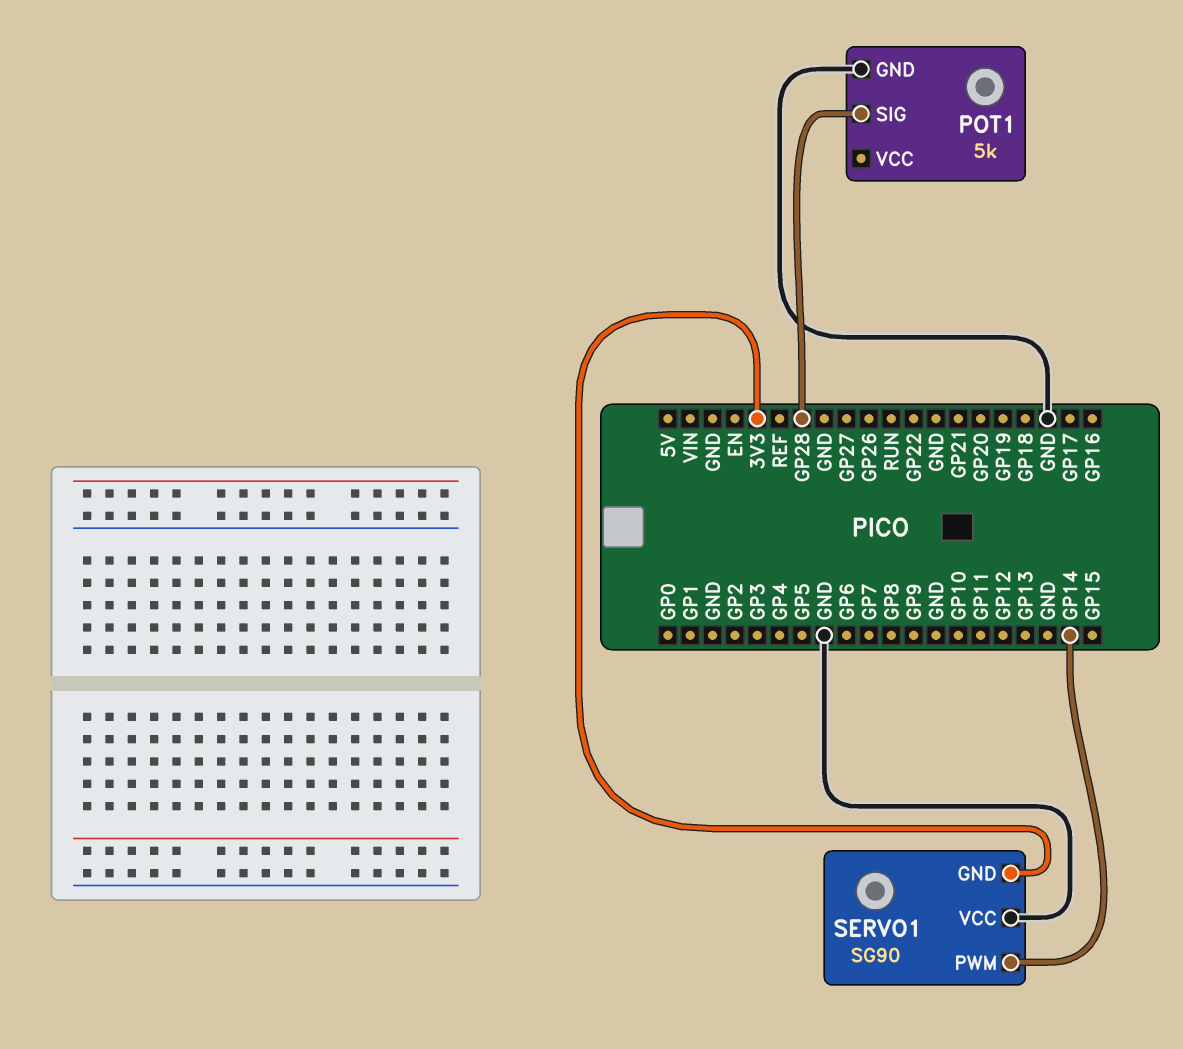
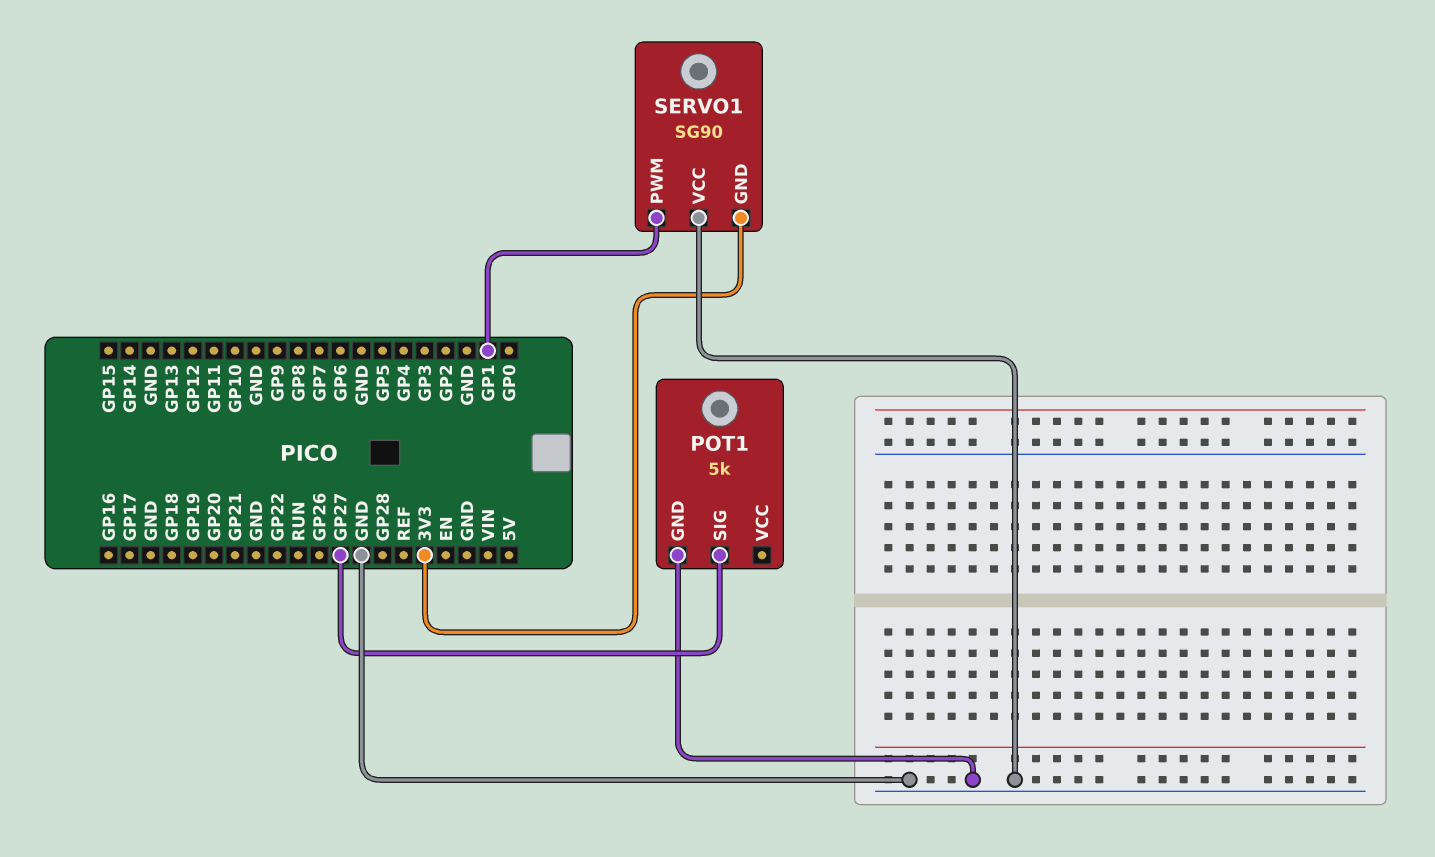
POT1 pin SIG: GP28 -> GP27
SERVO1 pin PWM: GP14 -> GP1

